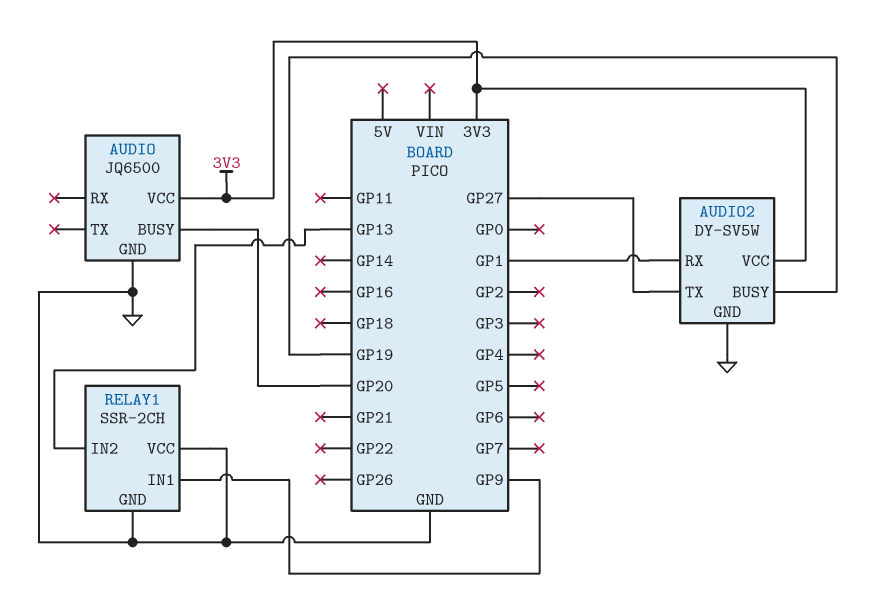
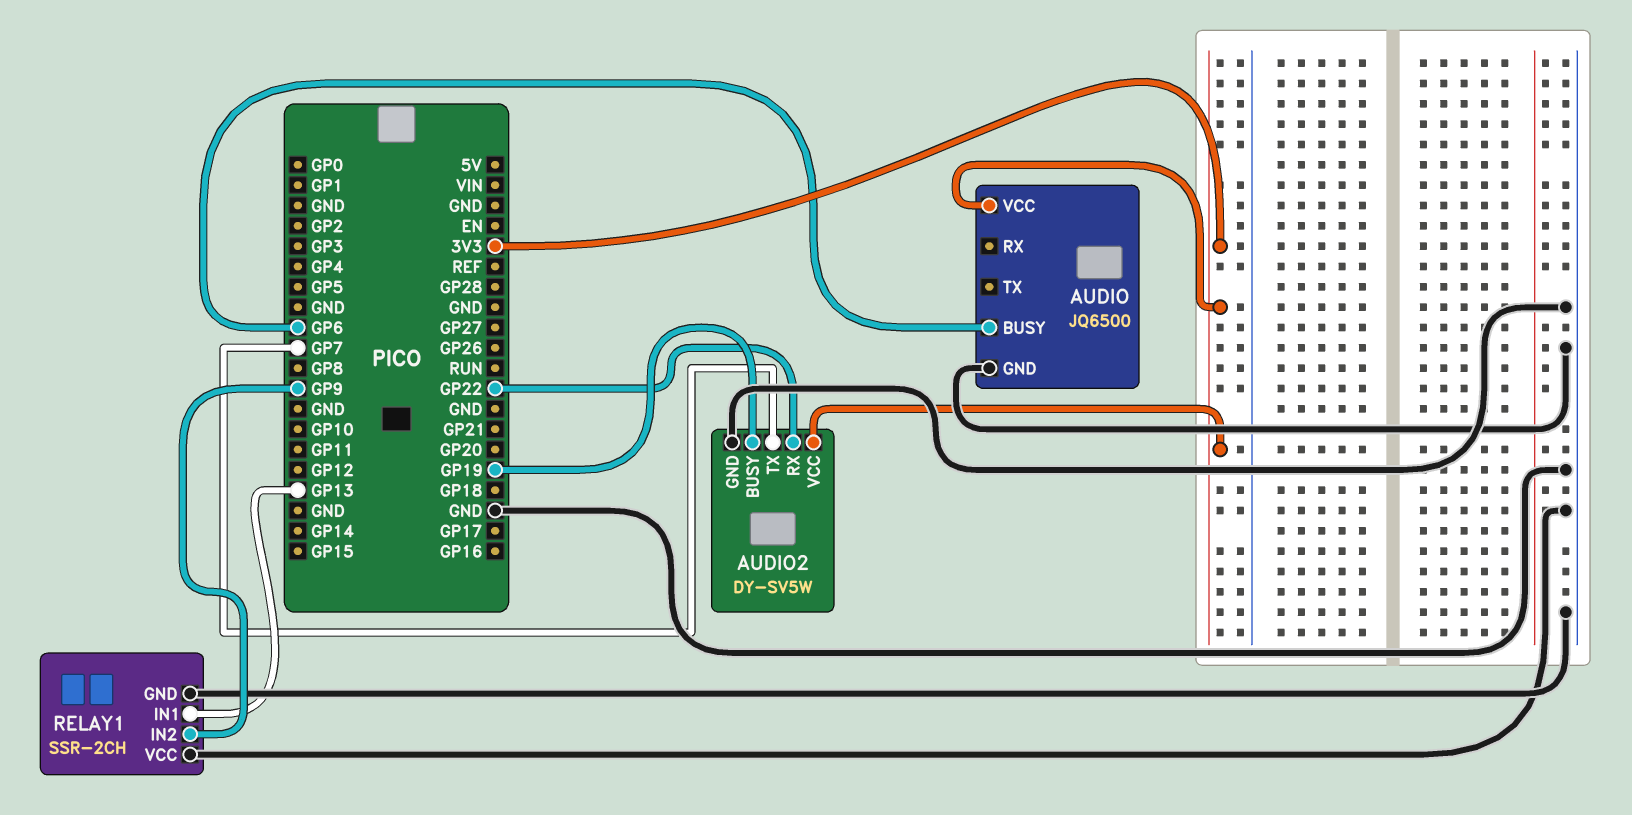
AUDIO pin BUSY: GP20 -> GP6
AUDIO2 pin RX: GP1 -> GP22
AUDIO2 pin TX: GP27 -> GP7
RELAY1 pin IN1: GP9 -> GP13
RELAY1 pin IN2: GP13 -> GP9

